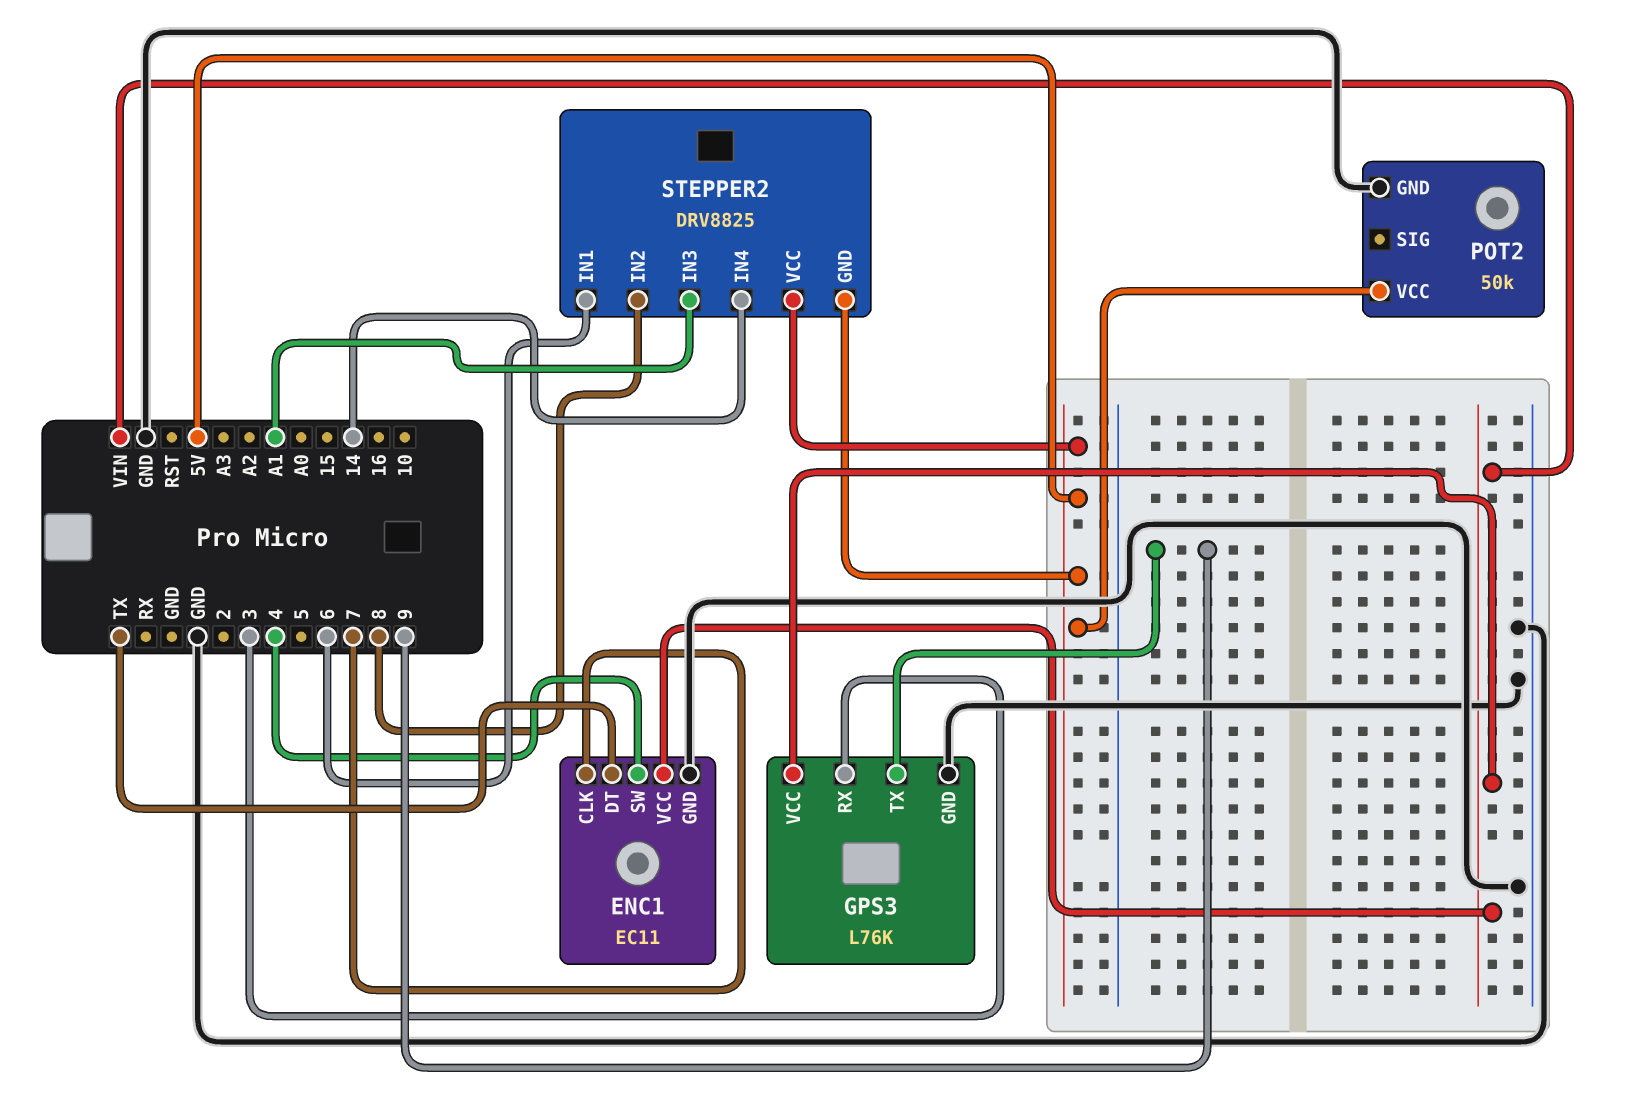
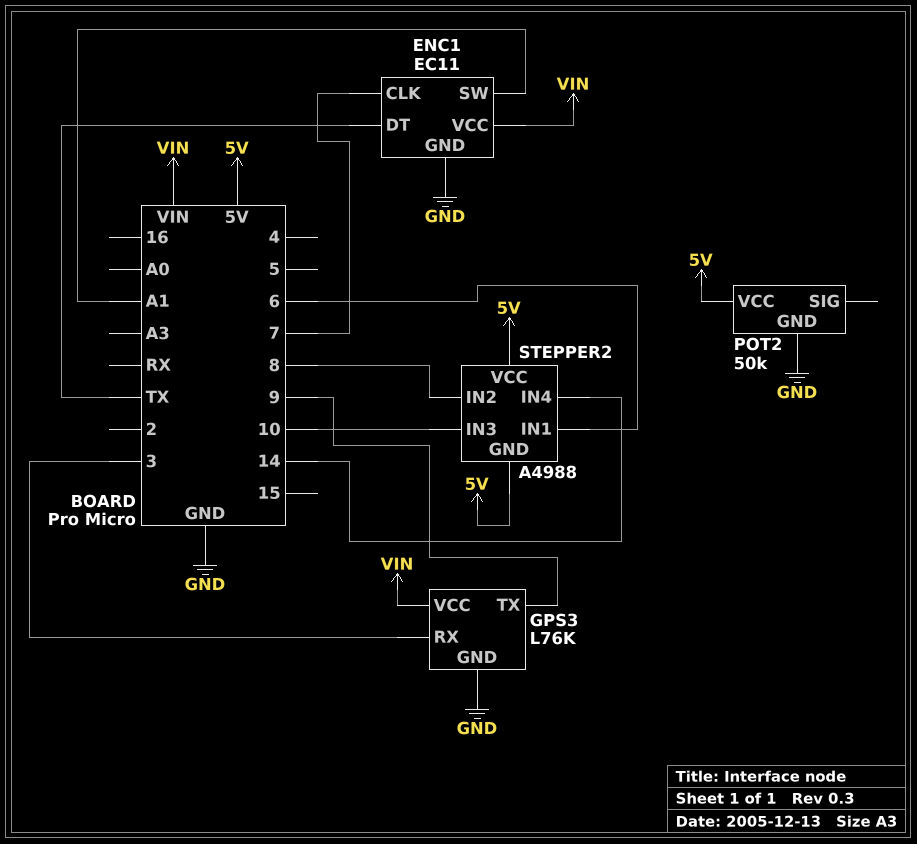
ENC1 pin SW: 4 -> A1
STEPPER2: DRV8825 -> A4988
STEPPER2 pin IN3: A1 -> 10

